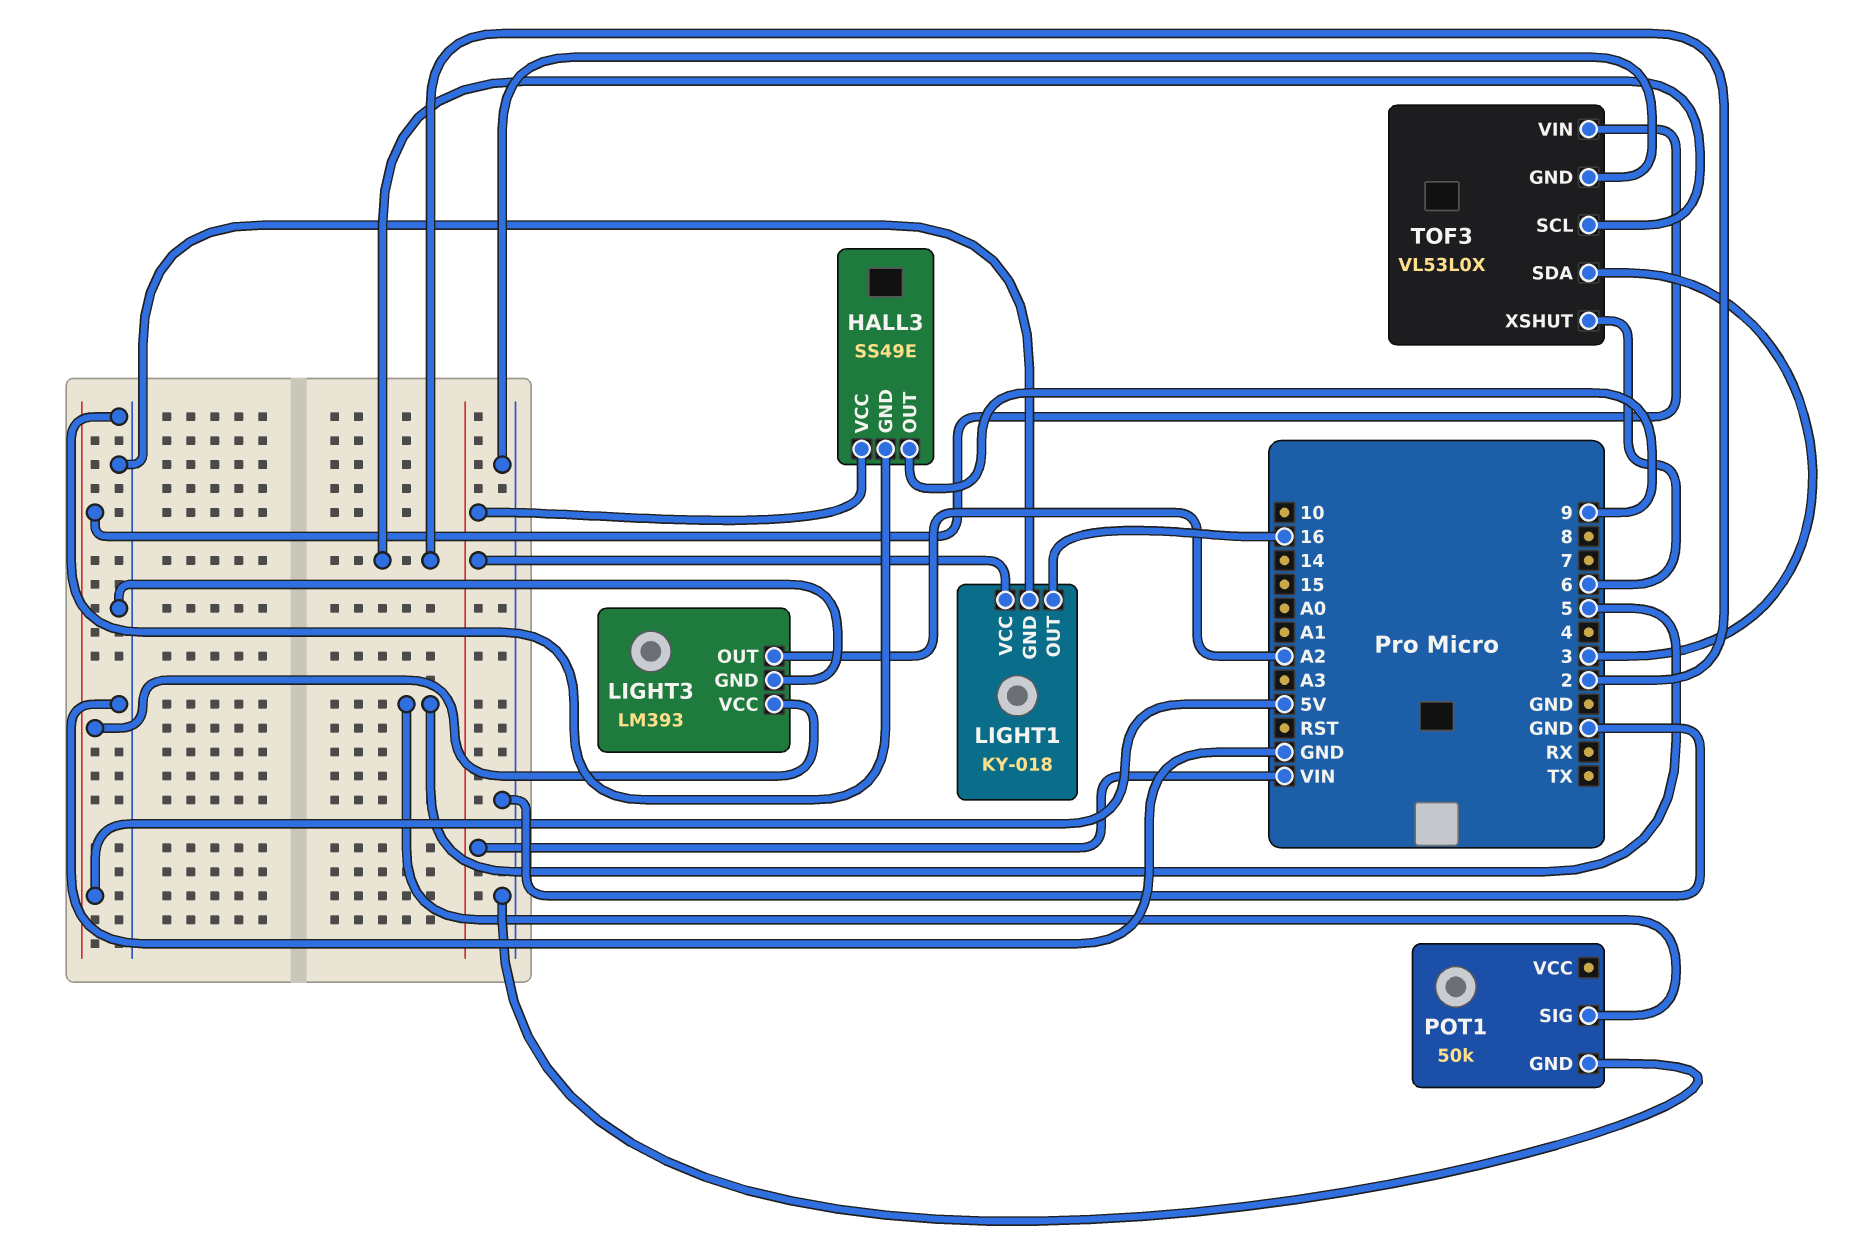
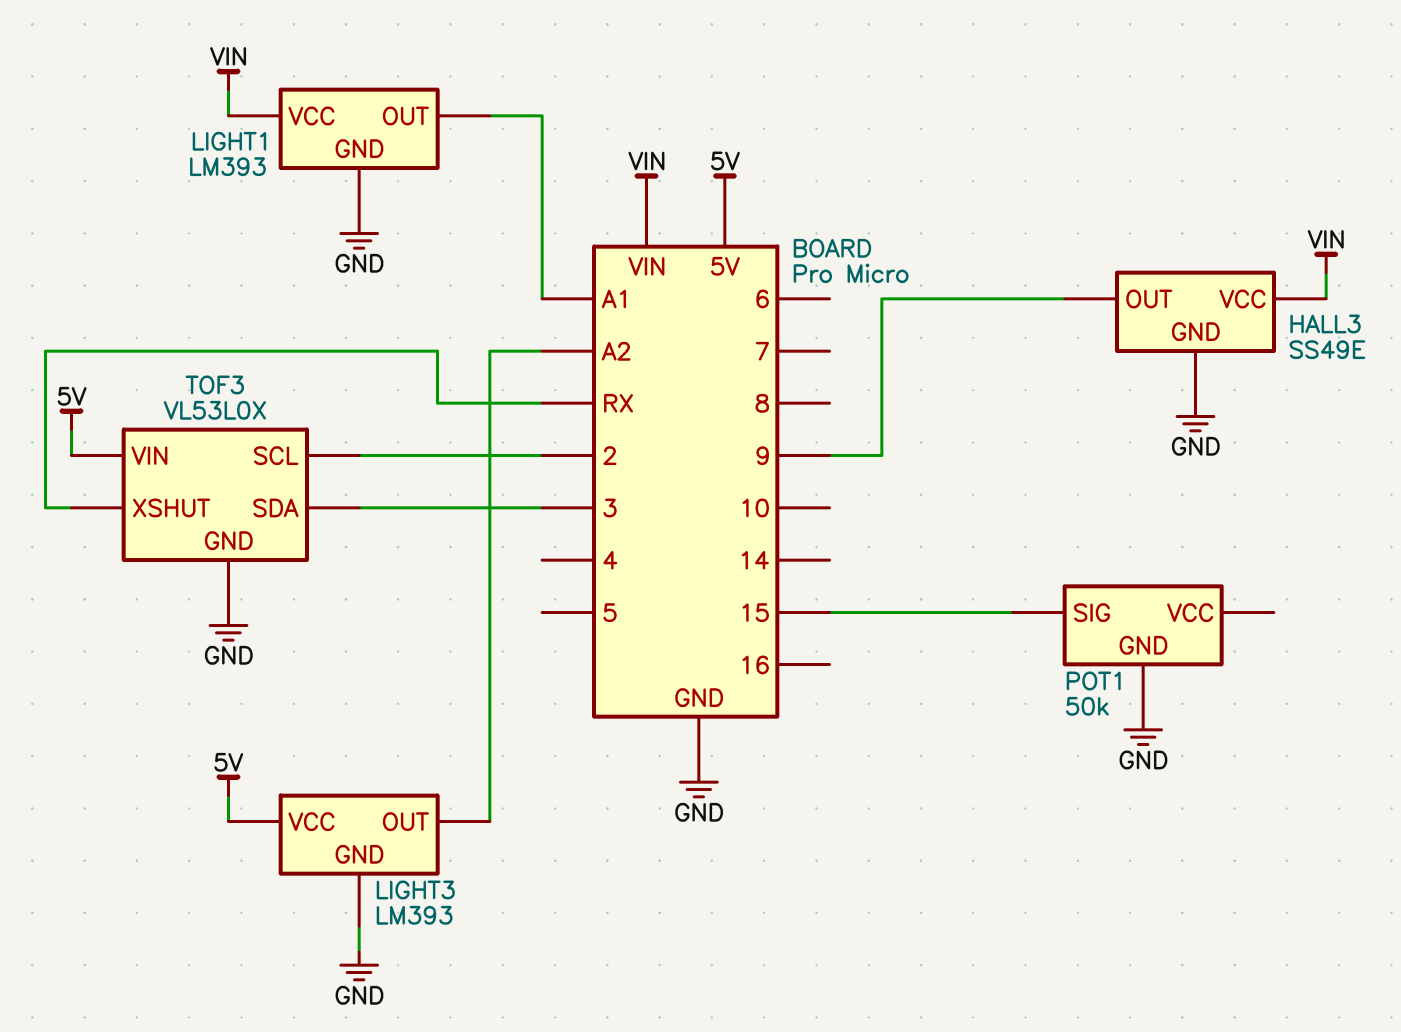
LIGHT1: KY-018 -> LM393
LIGHT1 pin OUT: 16 -> A1
POT1 pin SIG: 5 -> 15
TOF3 pin XSHUT: 6 -> RX

